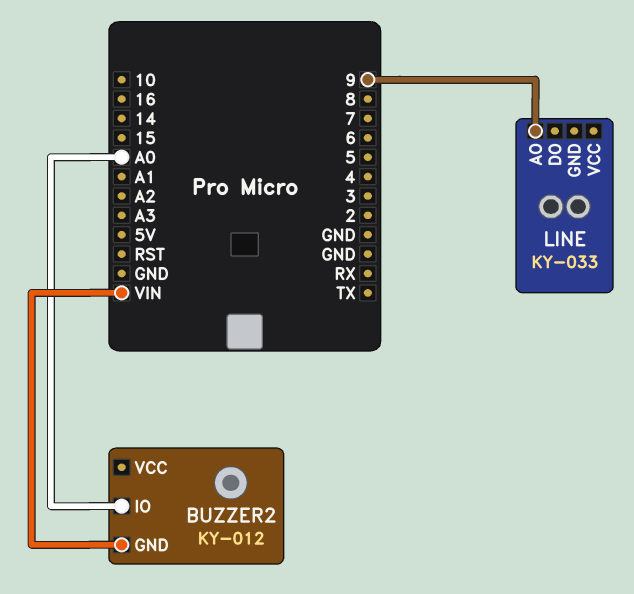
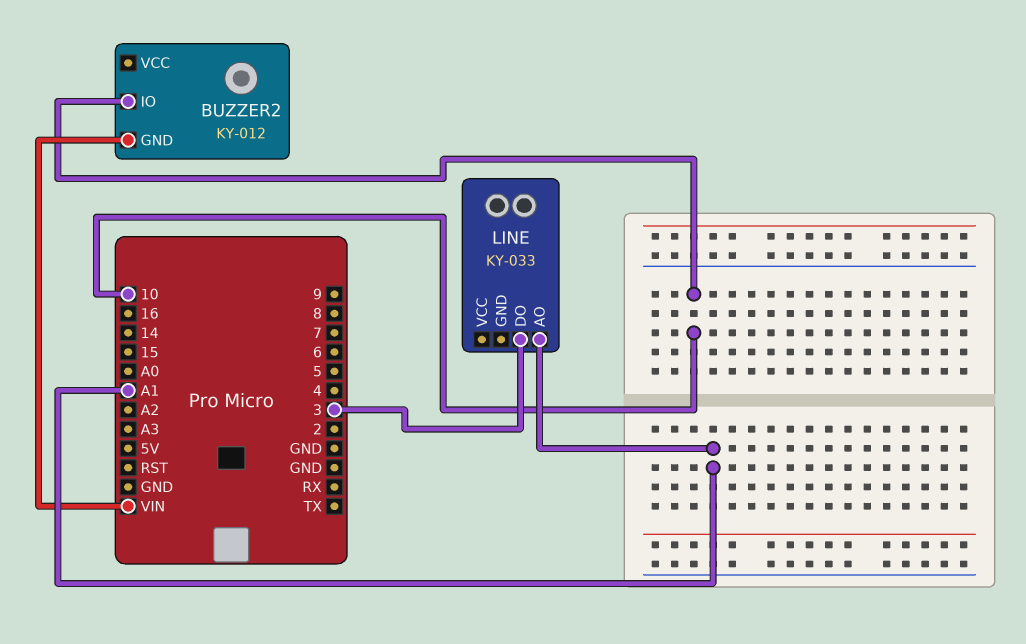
BUZZER2 pin IO: A0 -> 10
LINE pin AO: 9 -> A1
LINE pin DO: none -> 3

